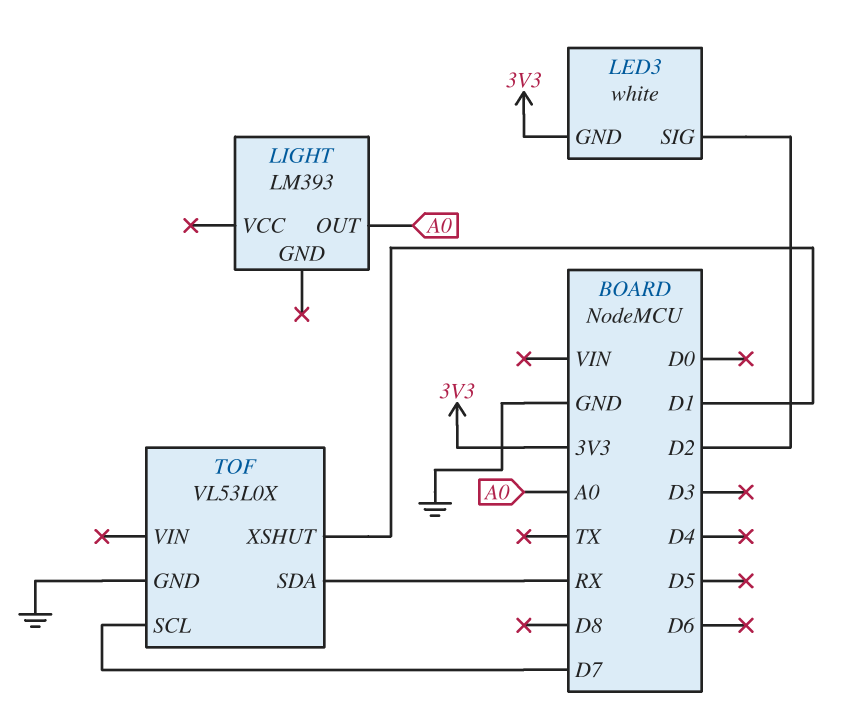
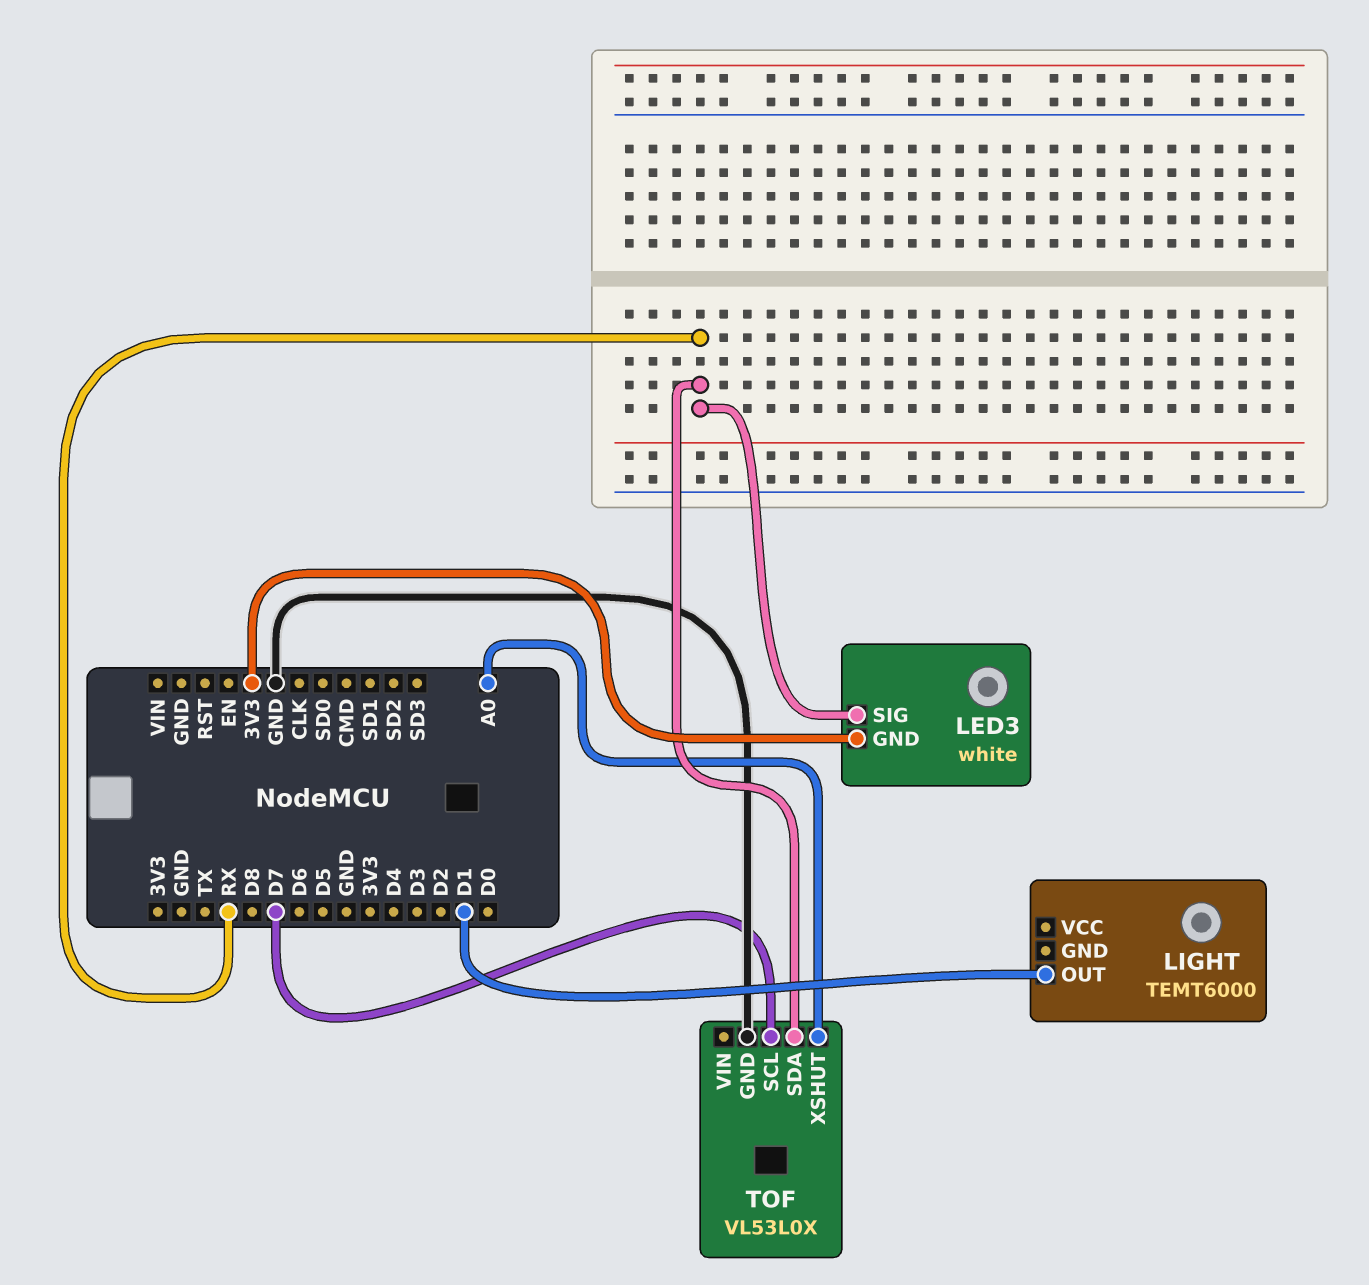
LED3 pin SIG: D2 -> RX
LIGHT: LM393 -> TEMT6000
LIGHT pin OUT: A0 -> D1
TOF pin XSHUT: D1 -> A0

